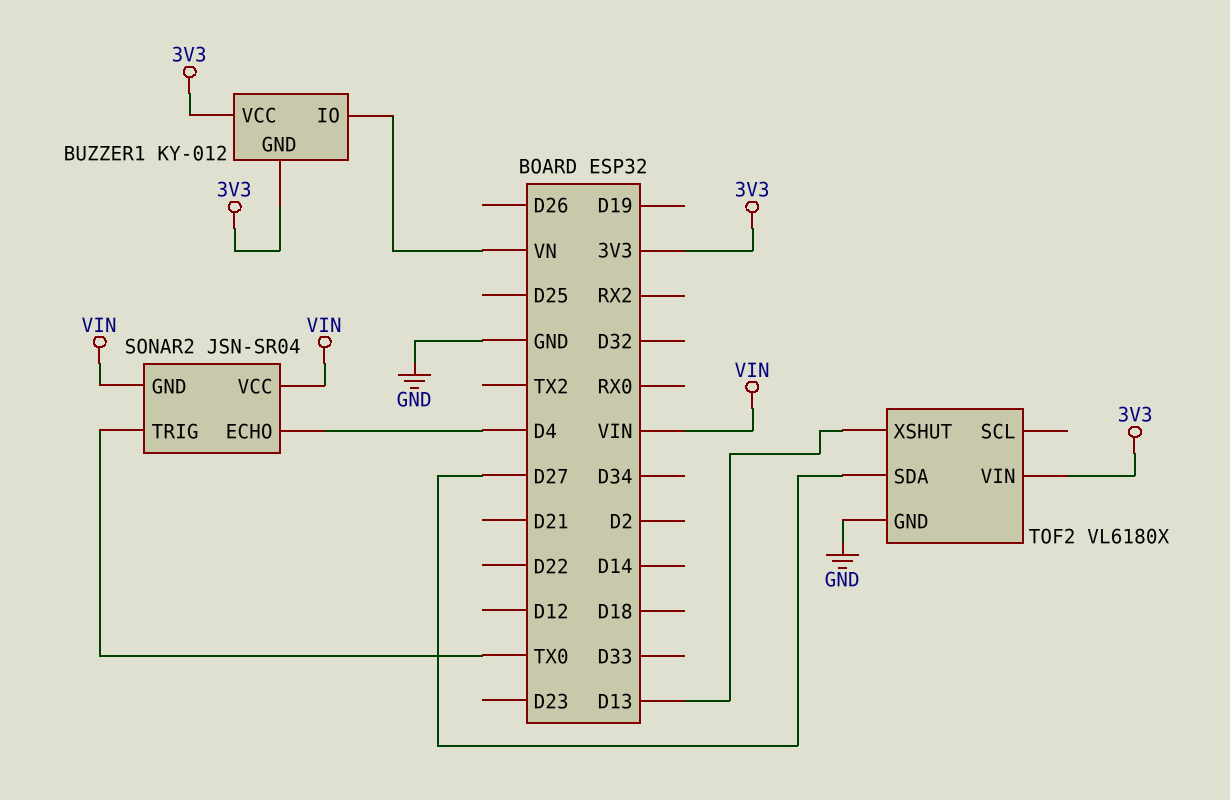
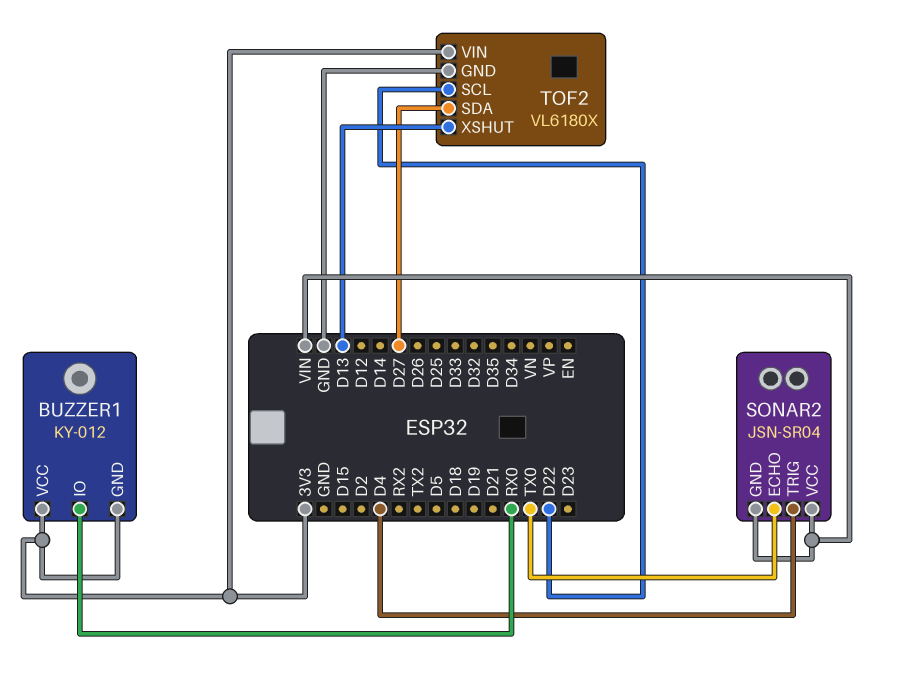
BUZZER1 pin IO: VN -> RX0
SONAR2 pin ECHO: D4 -> TX0
SONAR2 pin TRIG: TX0 -> D4
TOF2 pin SCL: none -> D22

